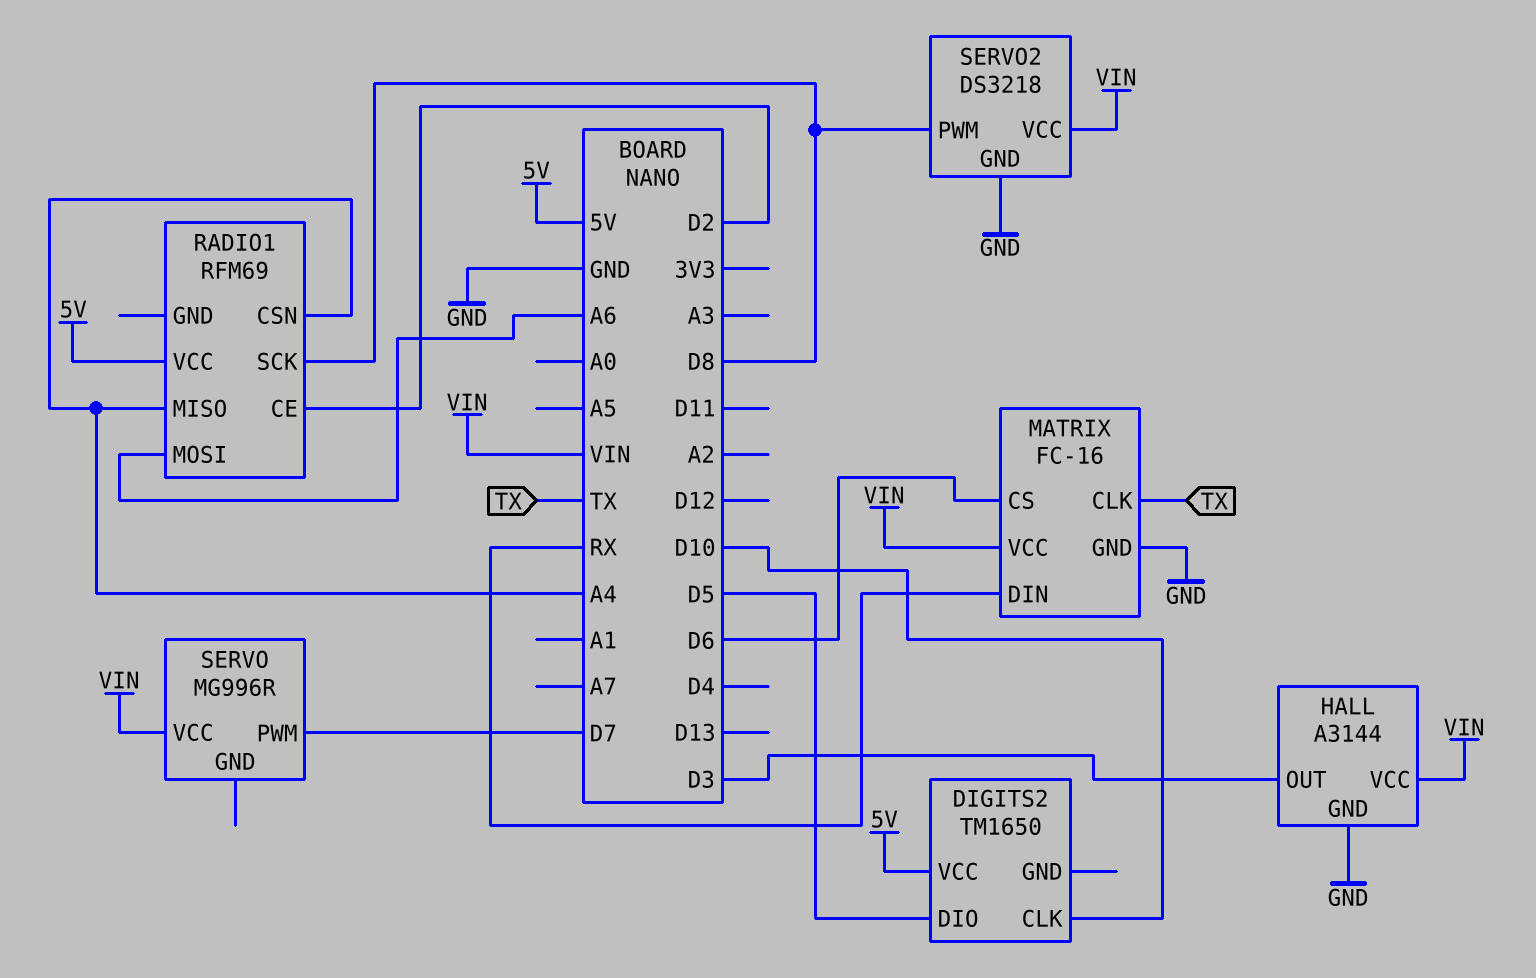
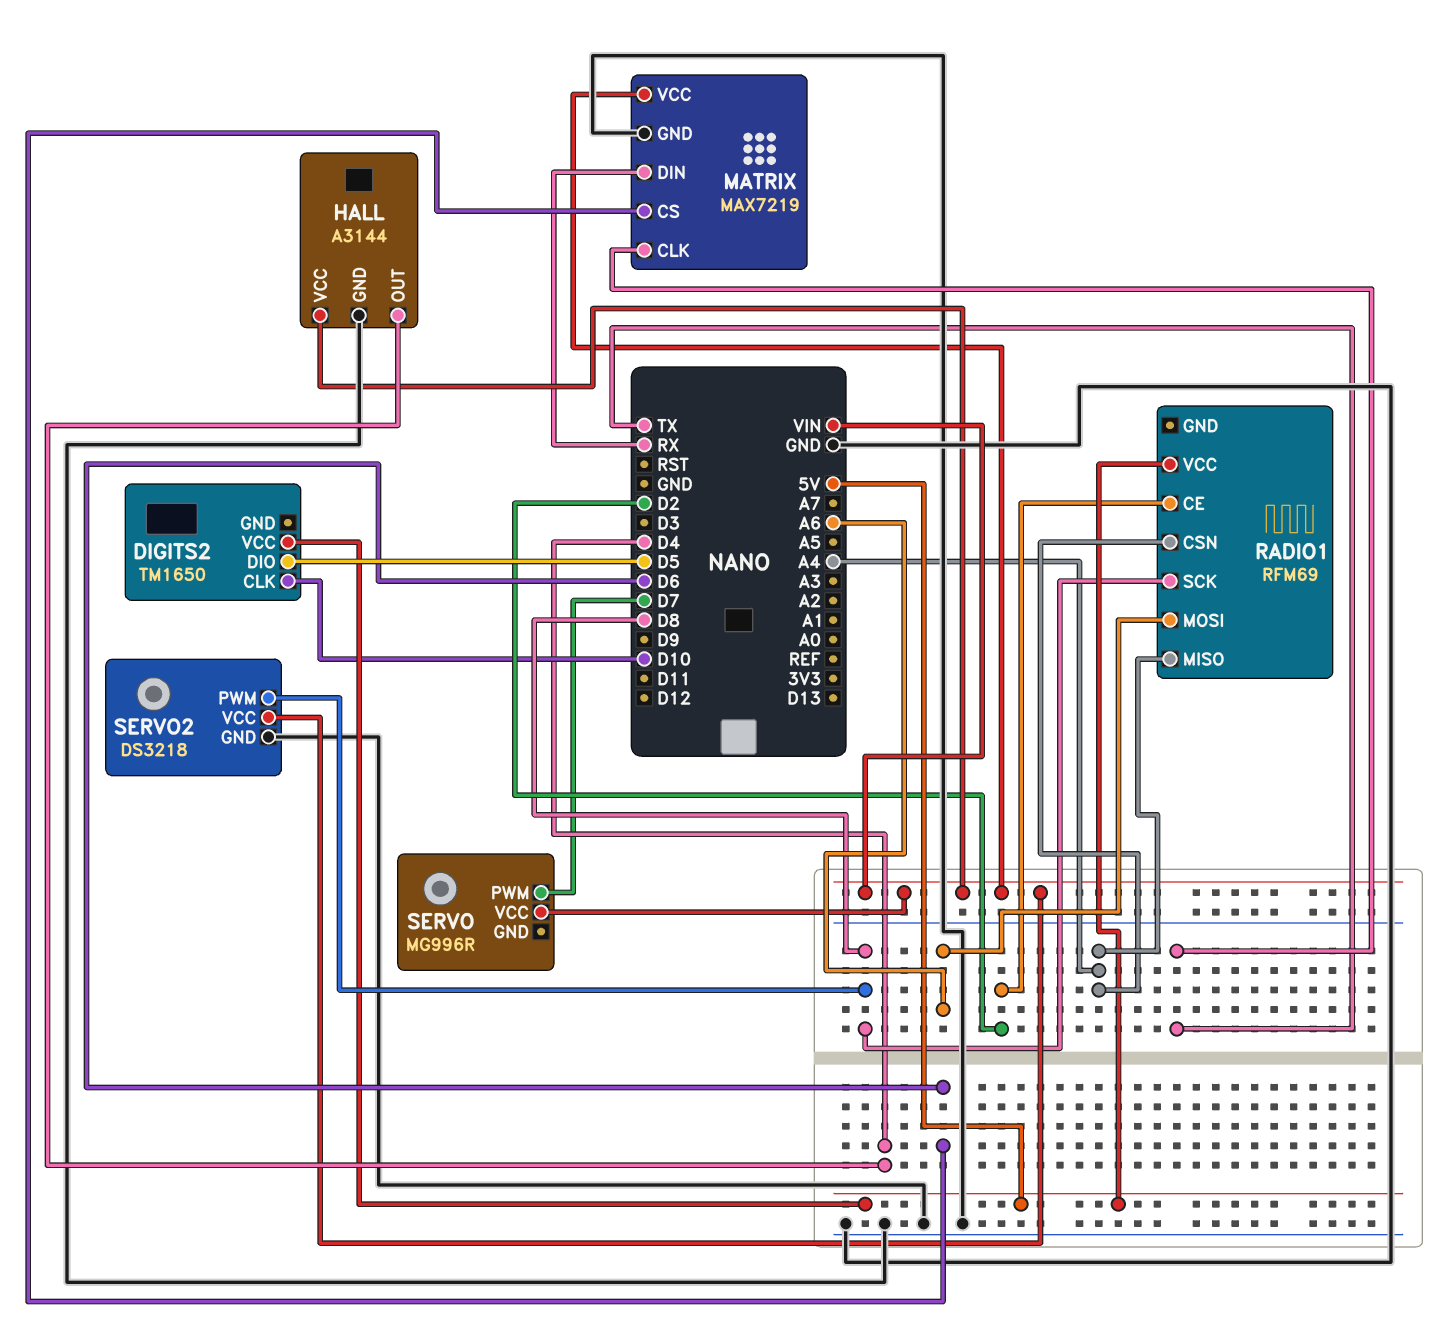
HALL pin OUT: D3 -> D4
MATRIX: FC-16 -> MAX7219

